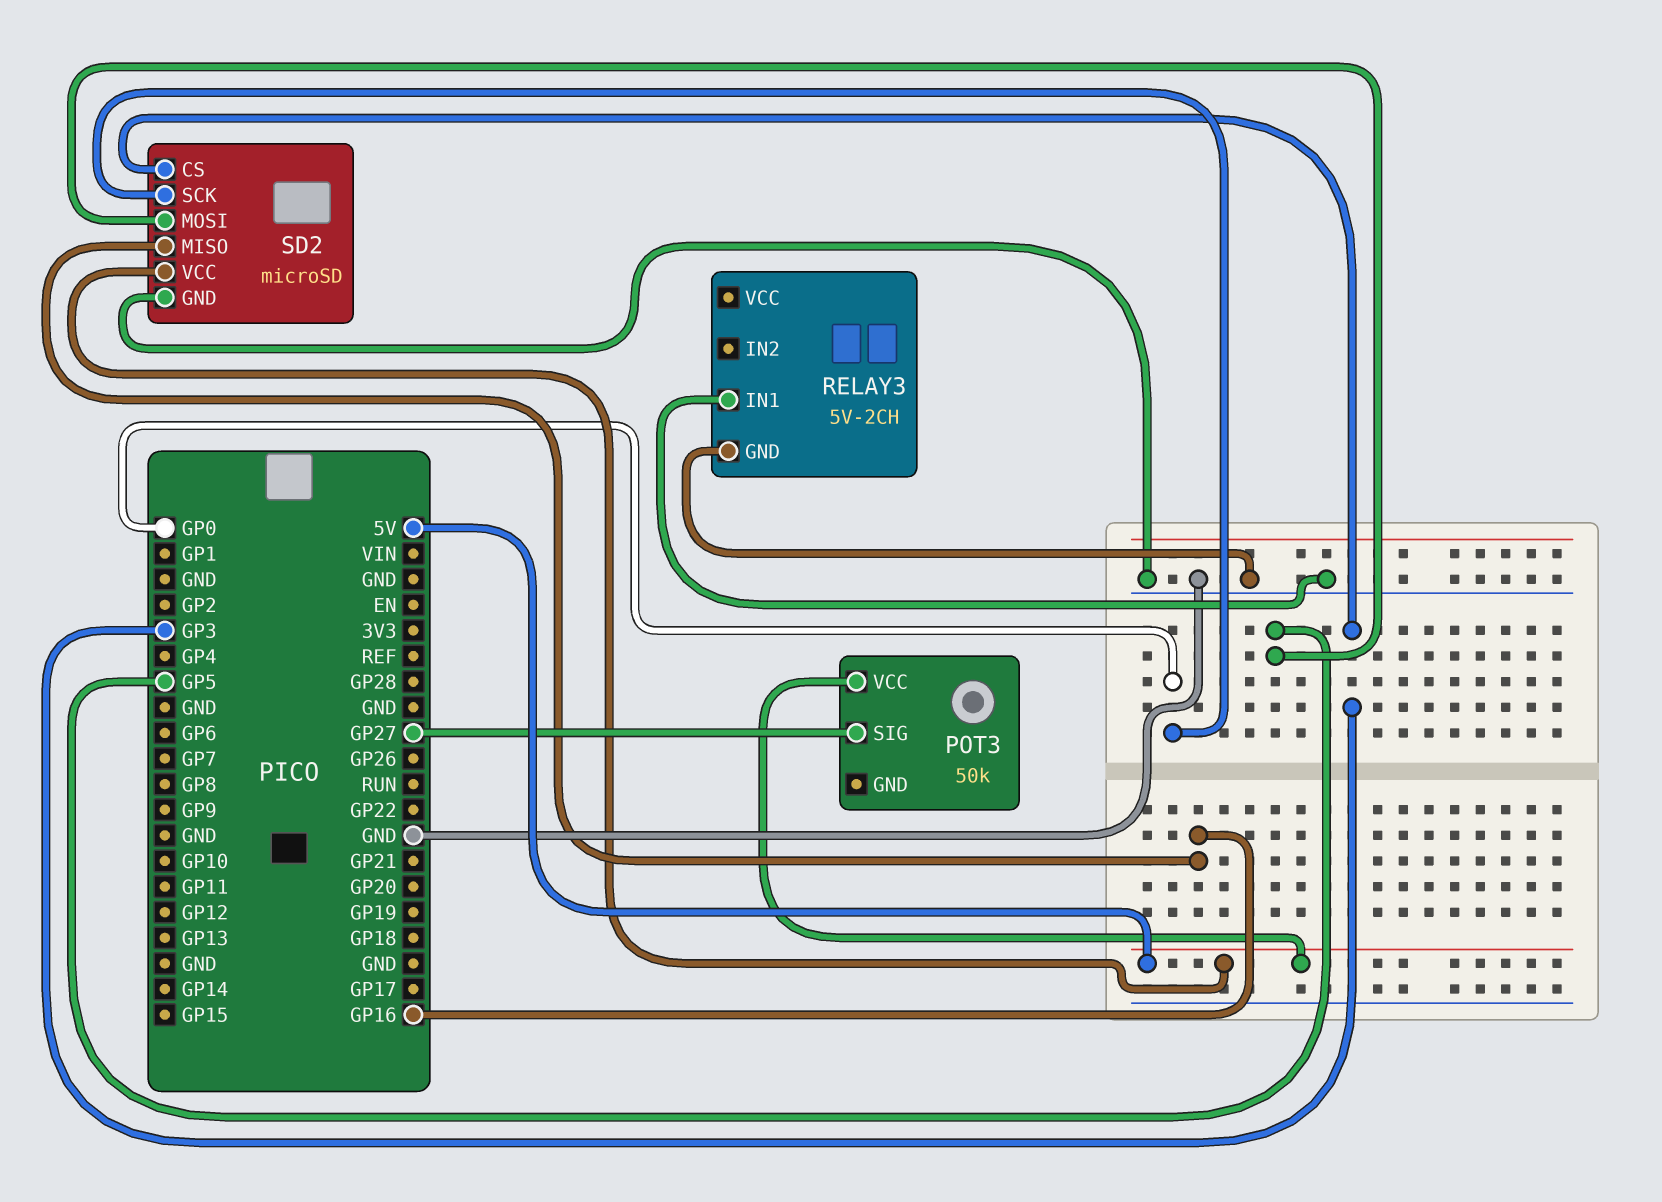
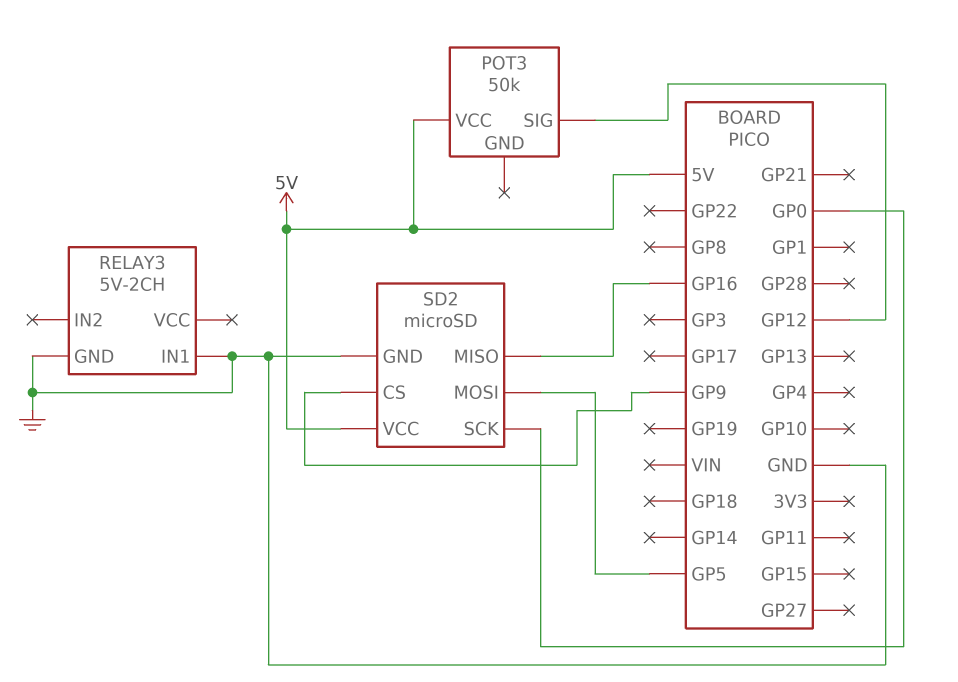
POT3 pin SIG: GP27 -> GP12
SD2 pin CS: GP3 -> GP9

